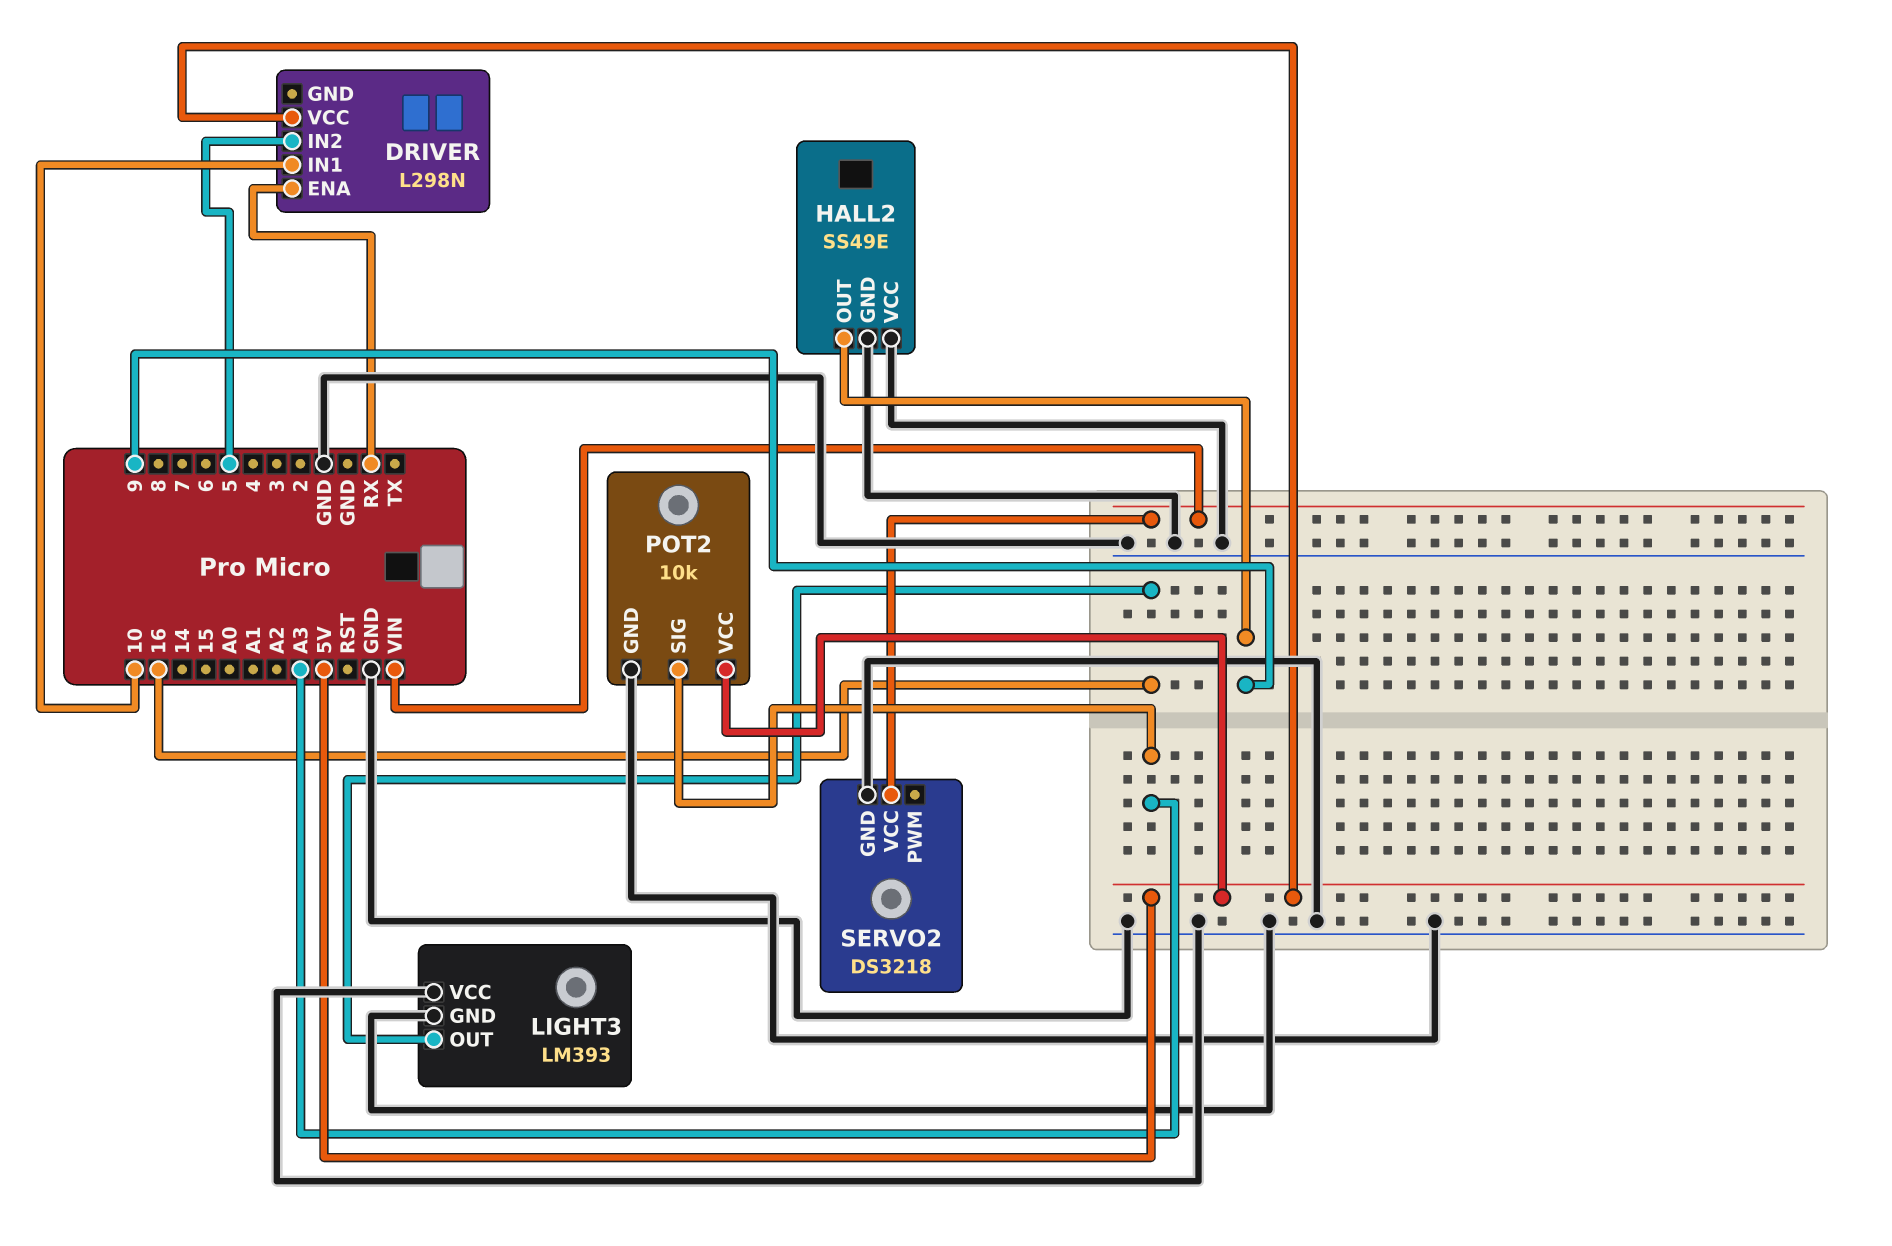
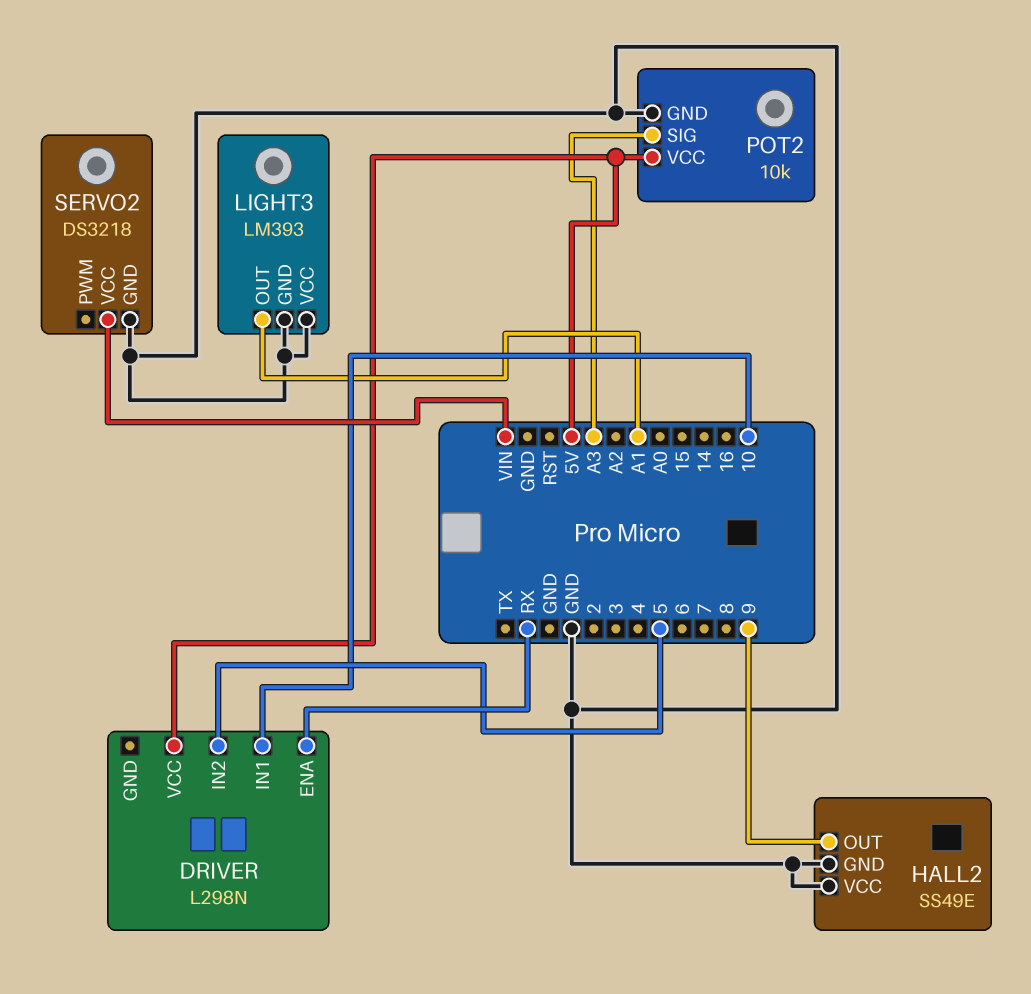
LIGHT3 pin OUT: 16 -> A1

